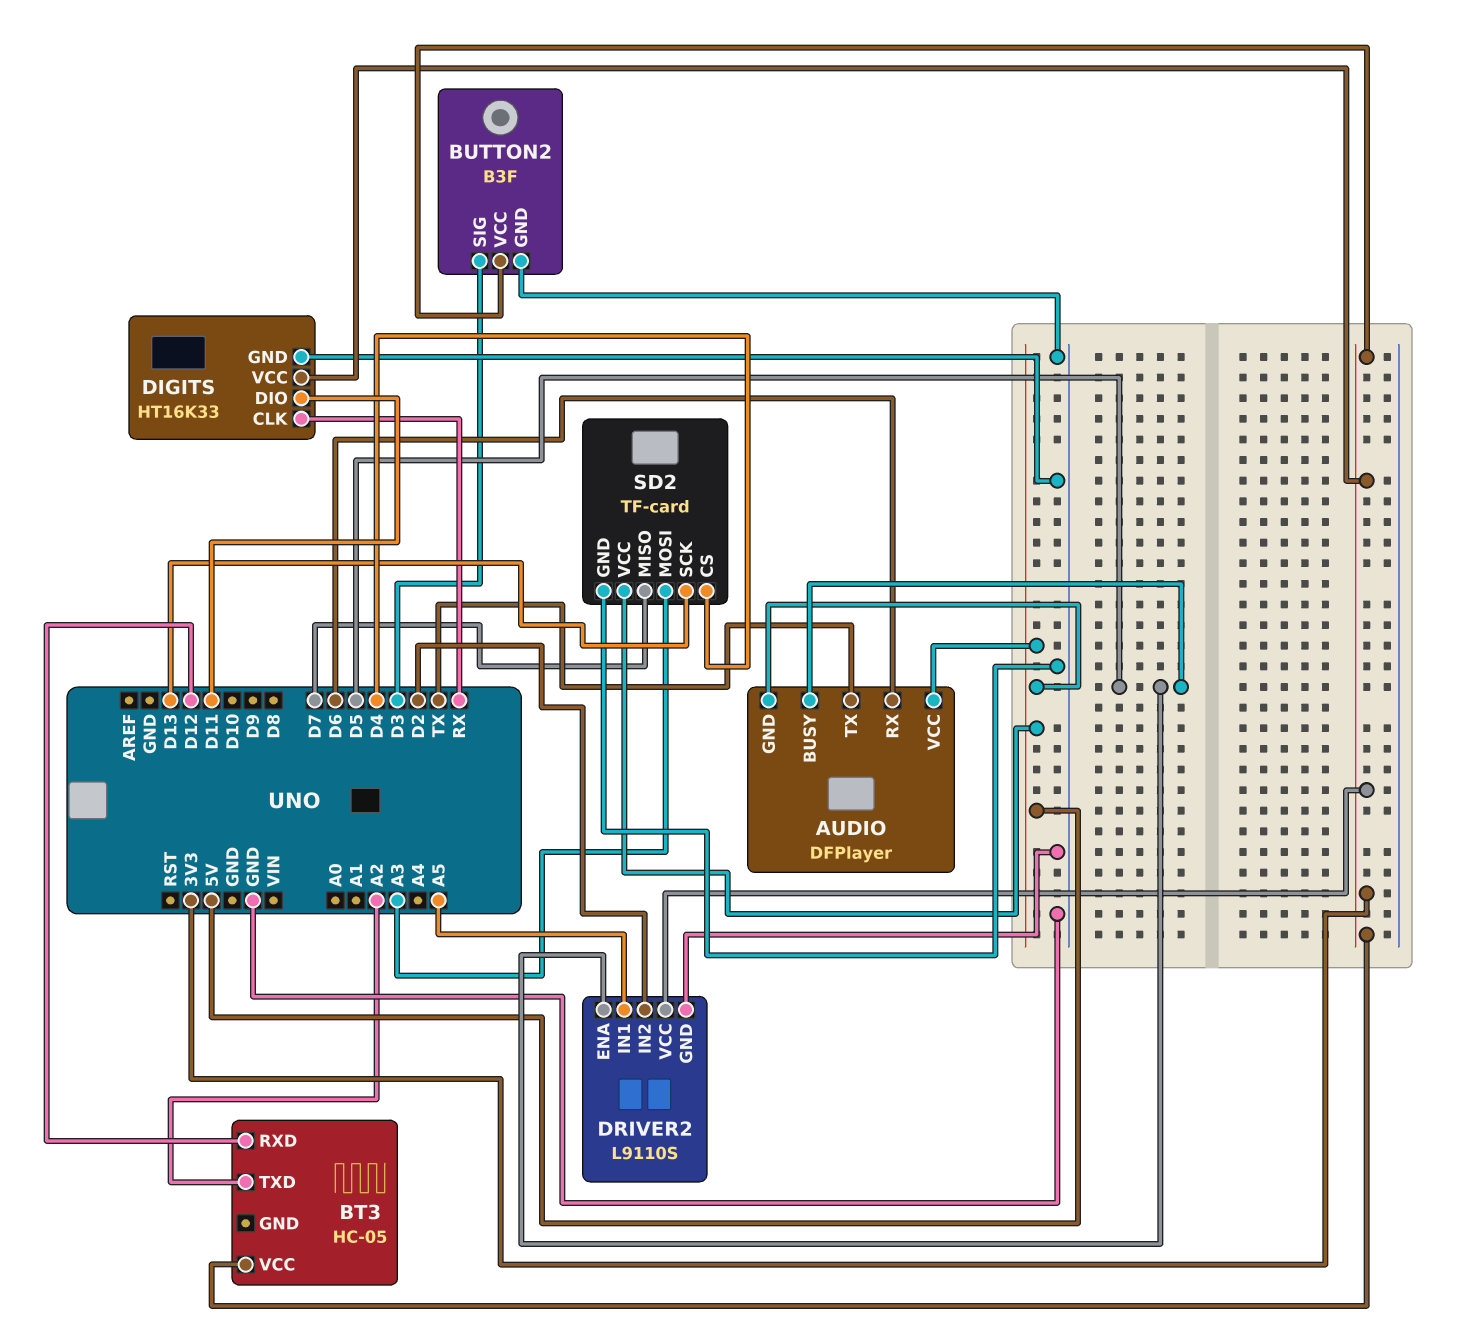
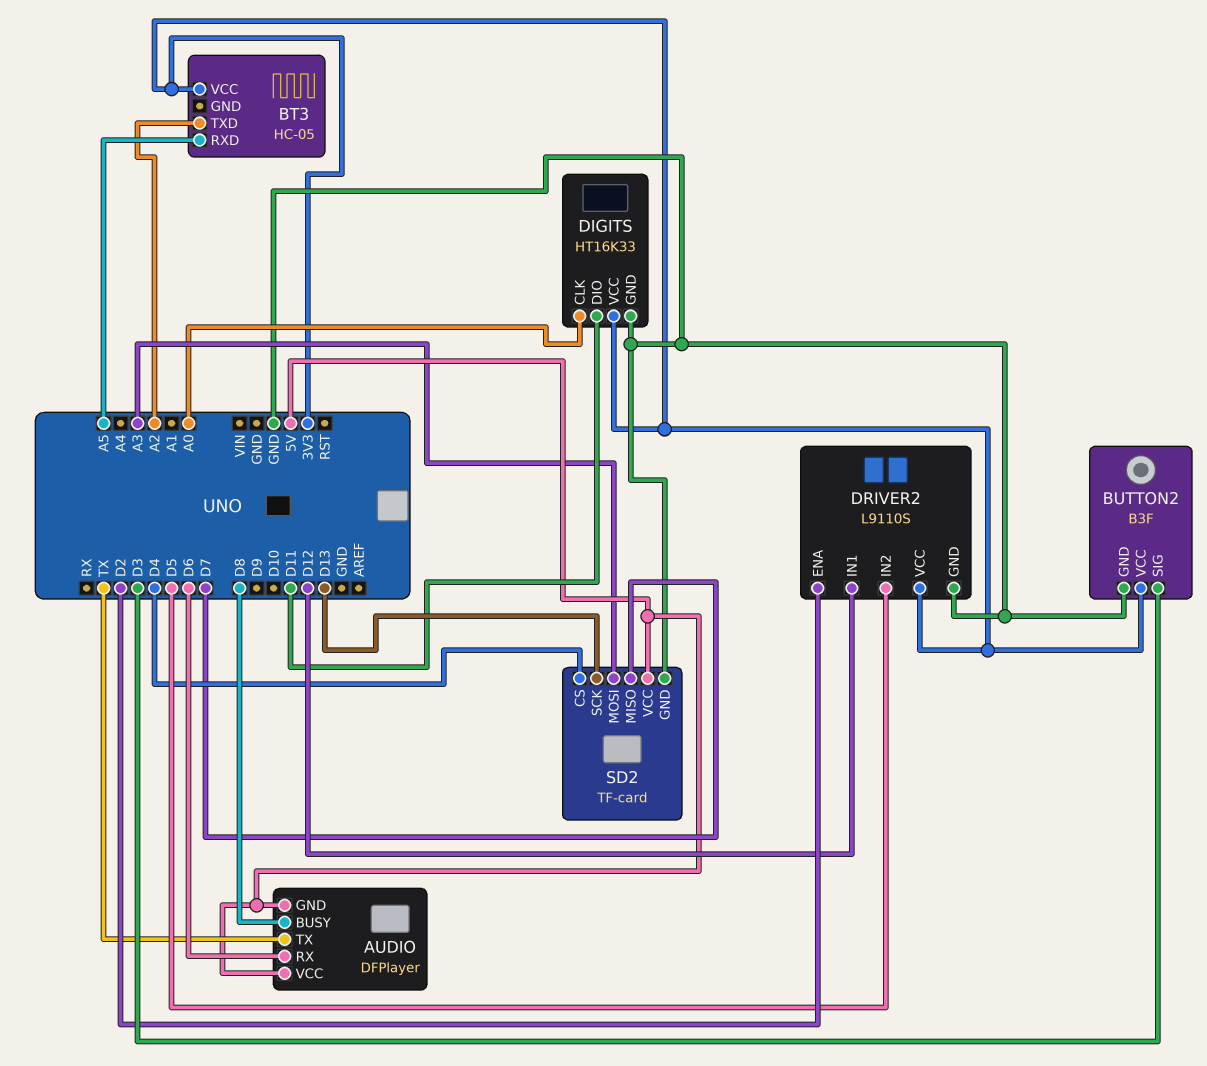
AUDIO pin BUSY: D5 -> D8
BT3 pin RXD: D12 -> A5
DIGITS pin CLK: RX -> A0
DRIVER2 pin ENA: D5 -> D2
DRIVER2 pin IN1: A5 -> D12
DRIVER2 pin IN2: D2 -> D5

